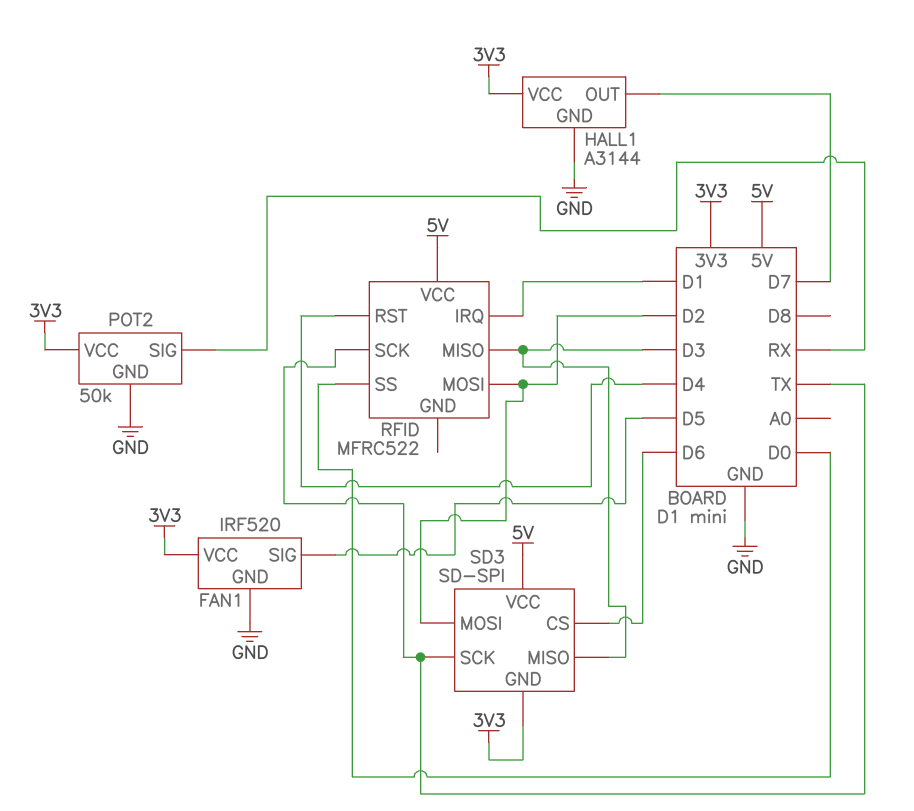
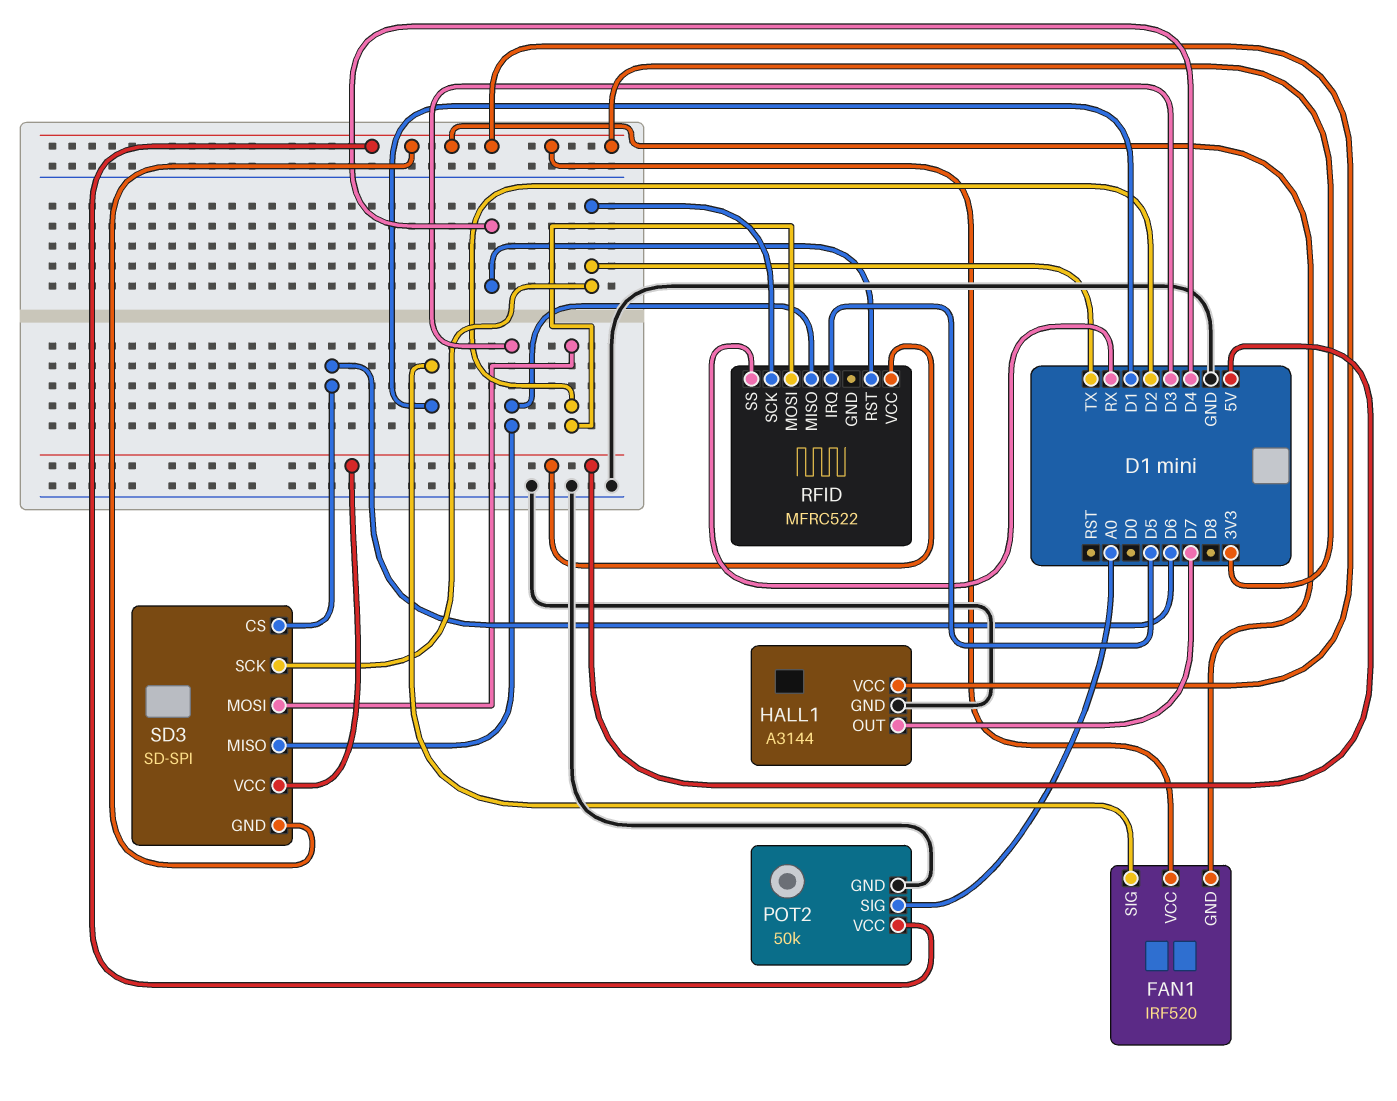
FAN1 pin GND: GND -> 3V3
FAN1 pin SIG: D5 -> D1
POT2 pin SIG: RX -> A0
RFID pin IRQ: D1 -> D5
RFID pin SS: D0 -> RX

